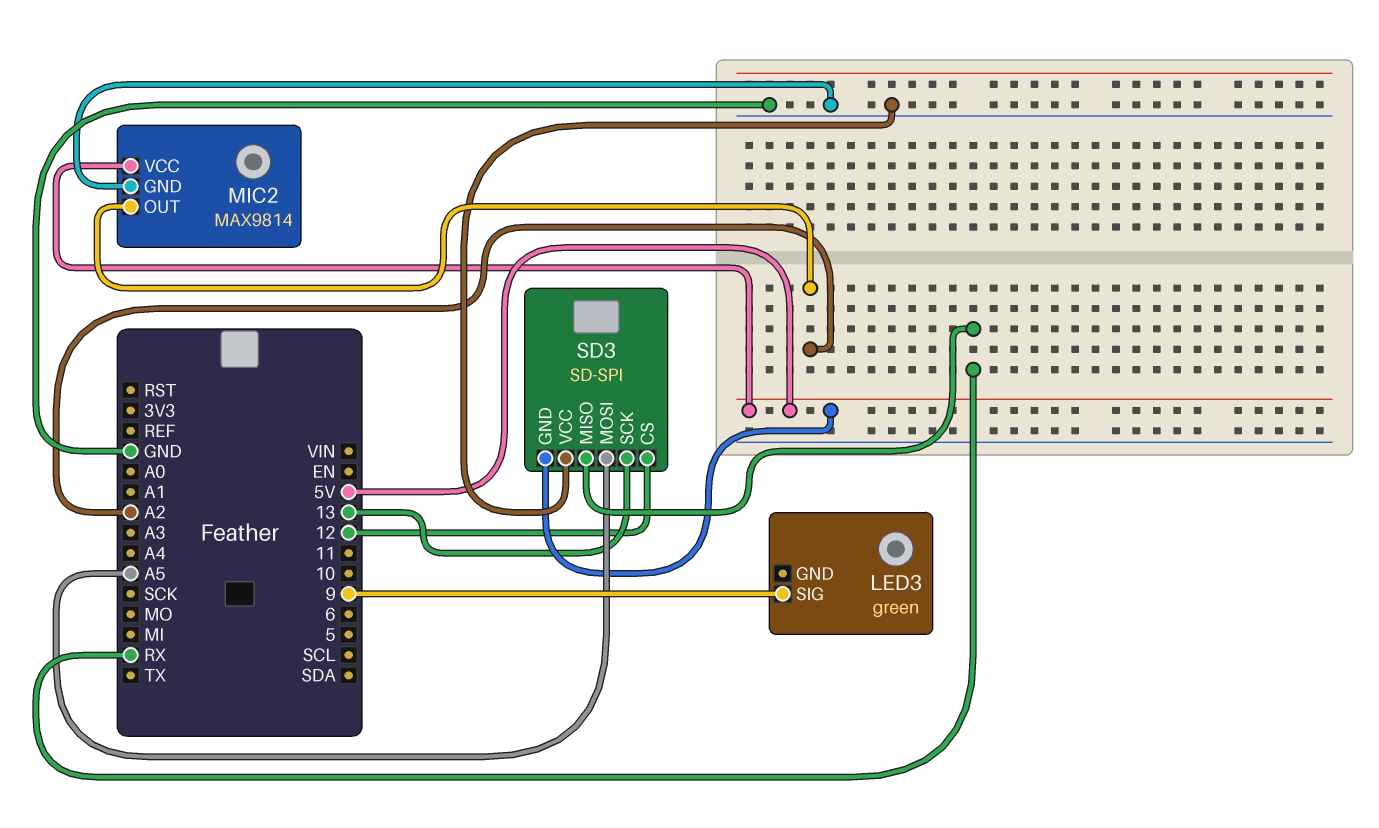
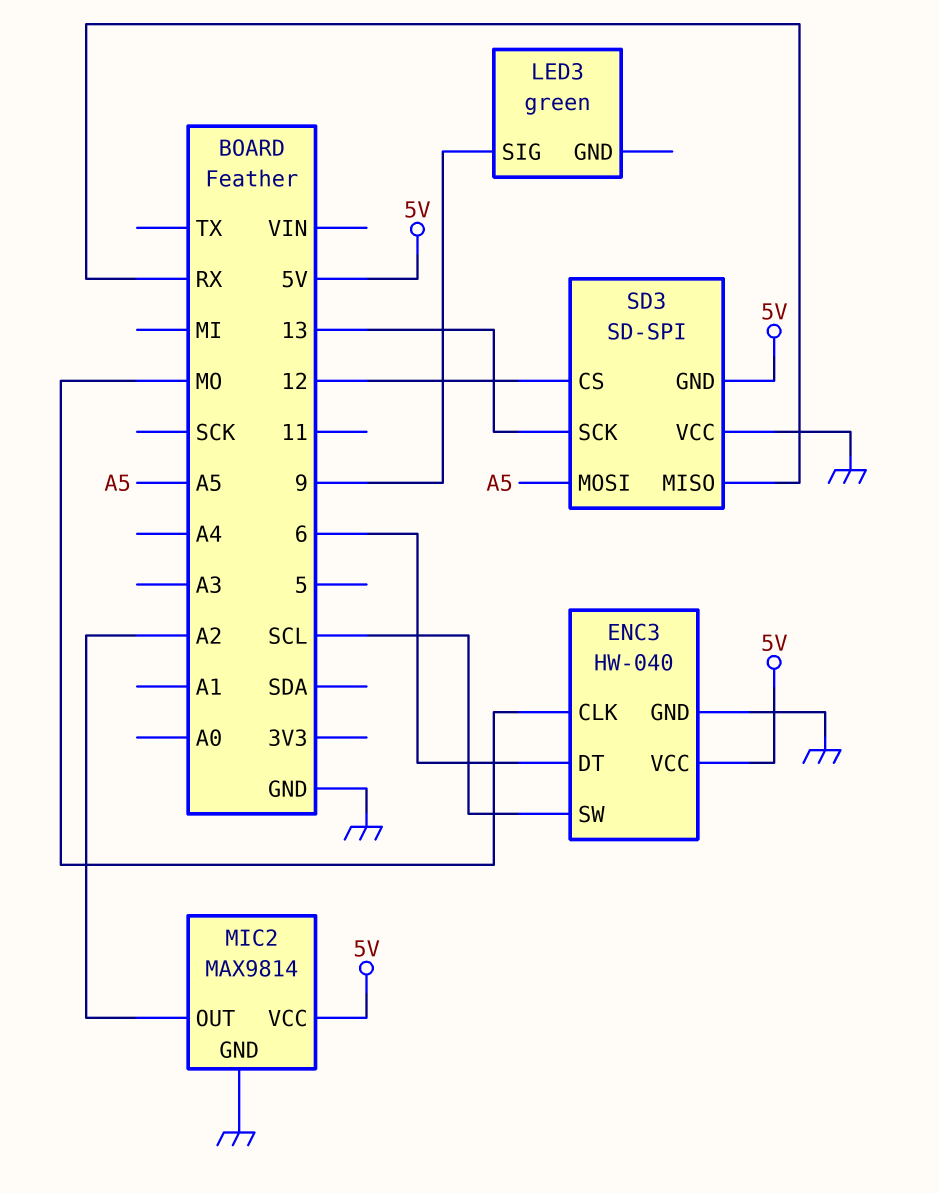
ENC3: none -> HW-040
ENC3 pin CLK: none -> MO
ENC3 pin DT: none -> 6
ENC3 pin GND: none -> GND
ENC3 pin SW: none -> SCL
ENC3 pin VCC: none -> 5V

